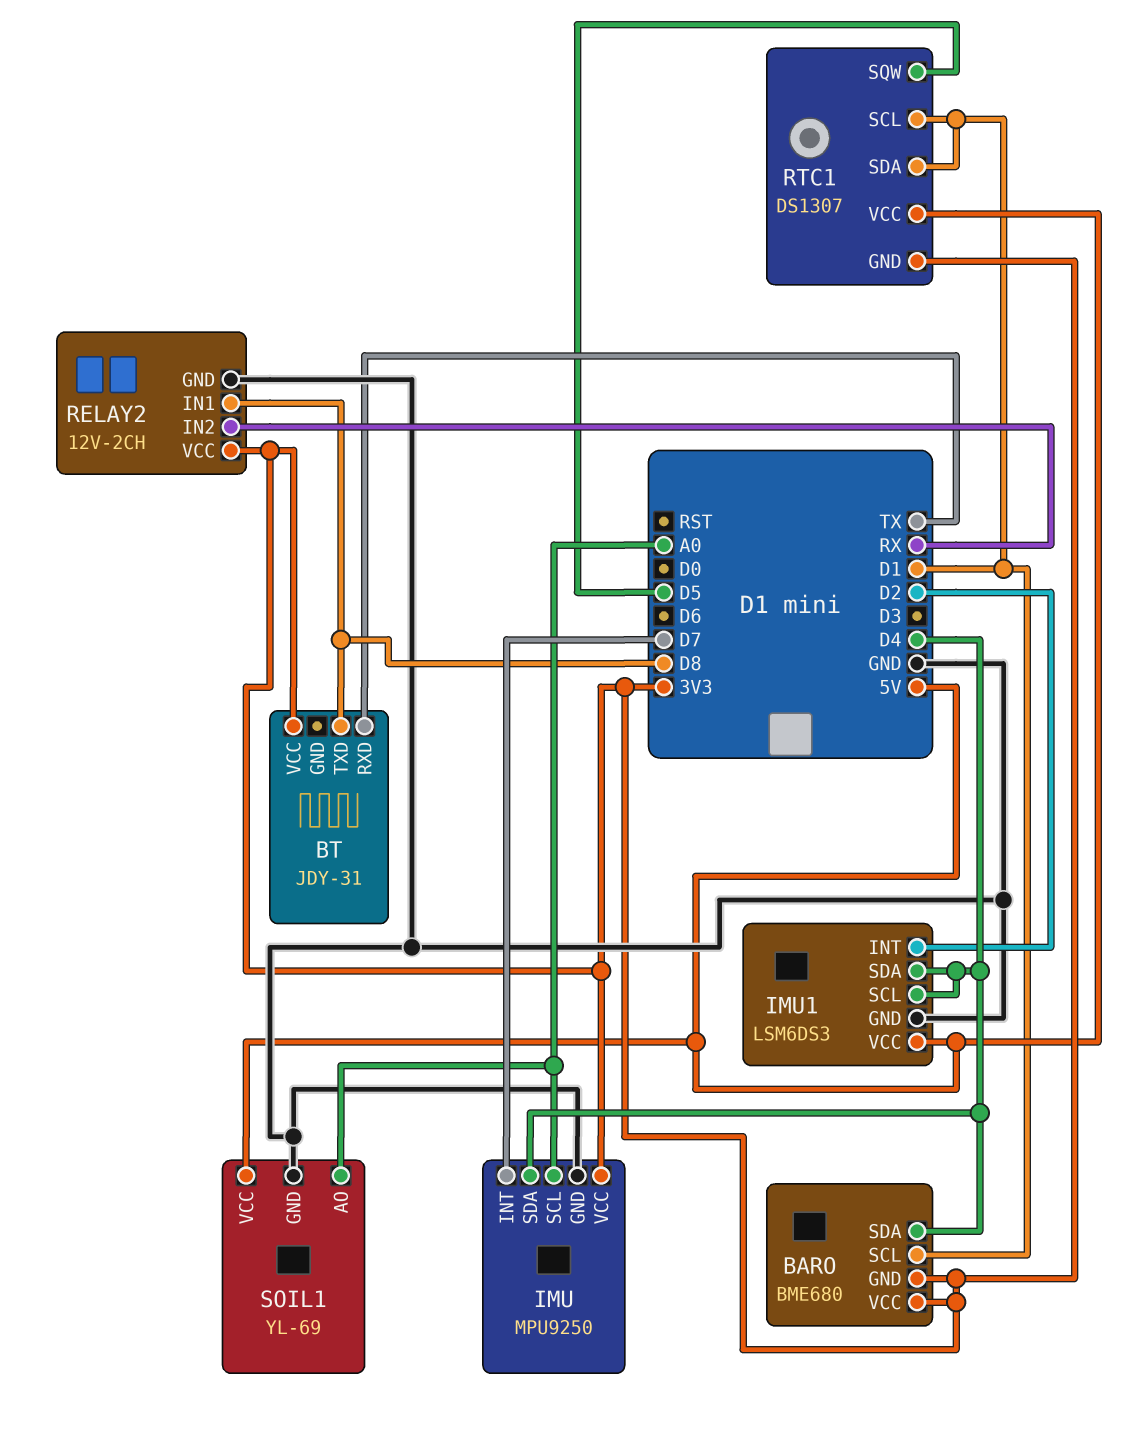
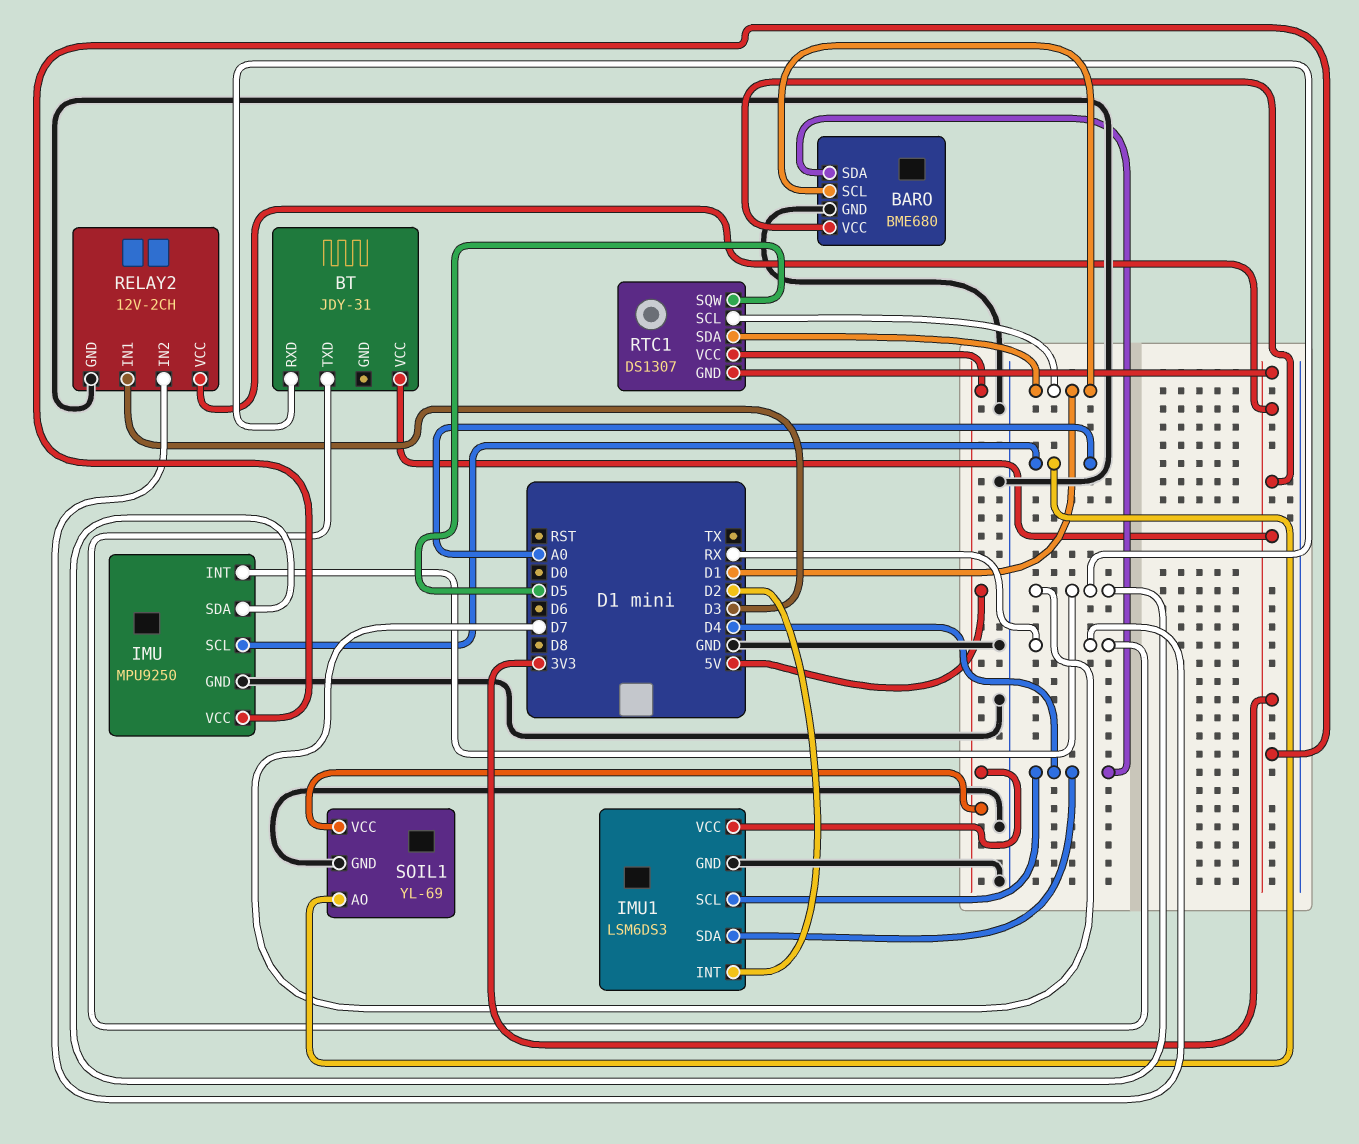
BARO pin GND: 3V3 -> GND
BT pin RXD: TX -> D7
BT pin TXD: D8 -> RX
IMU pin SDA: D4 -> D7
RELAY2 pin IN1: D8 -> D3

